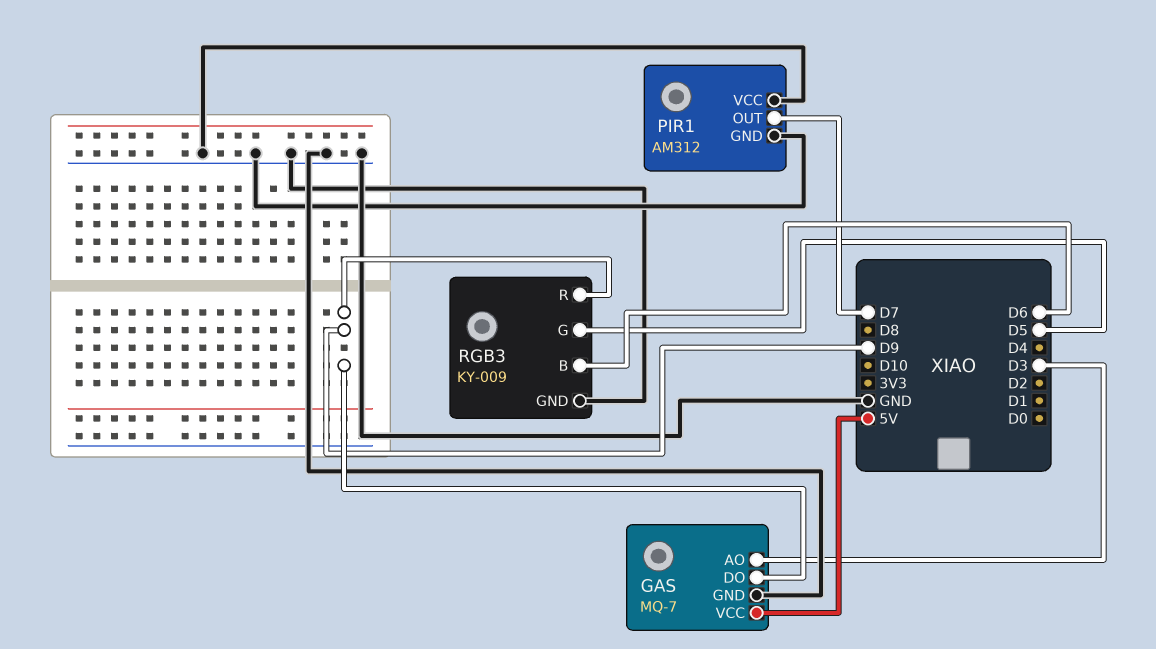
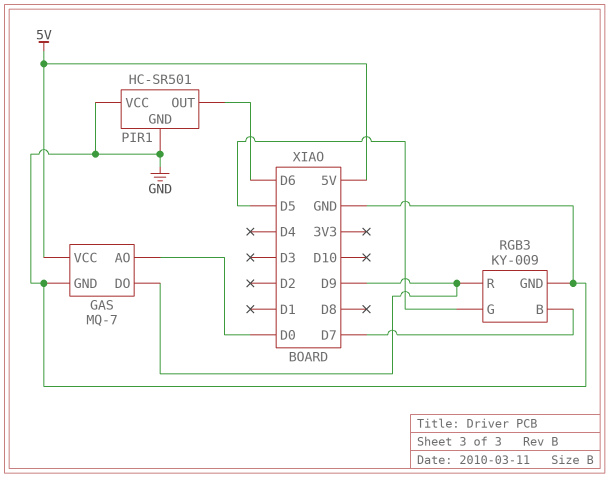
GAS pin AO: D3 -> D0
PIR1: AM312 -> HC-SR501
PIR1 pin OUT: D7 -> D6
RGB3 pin B: D6 -> D7

